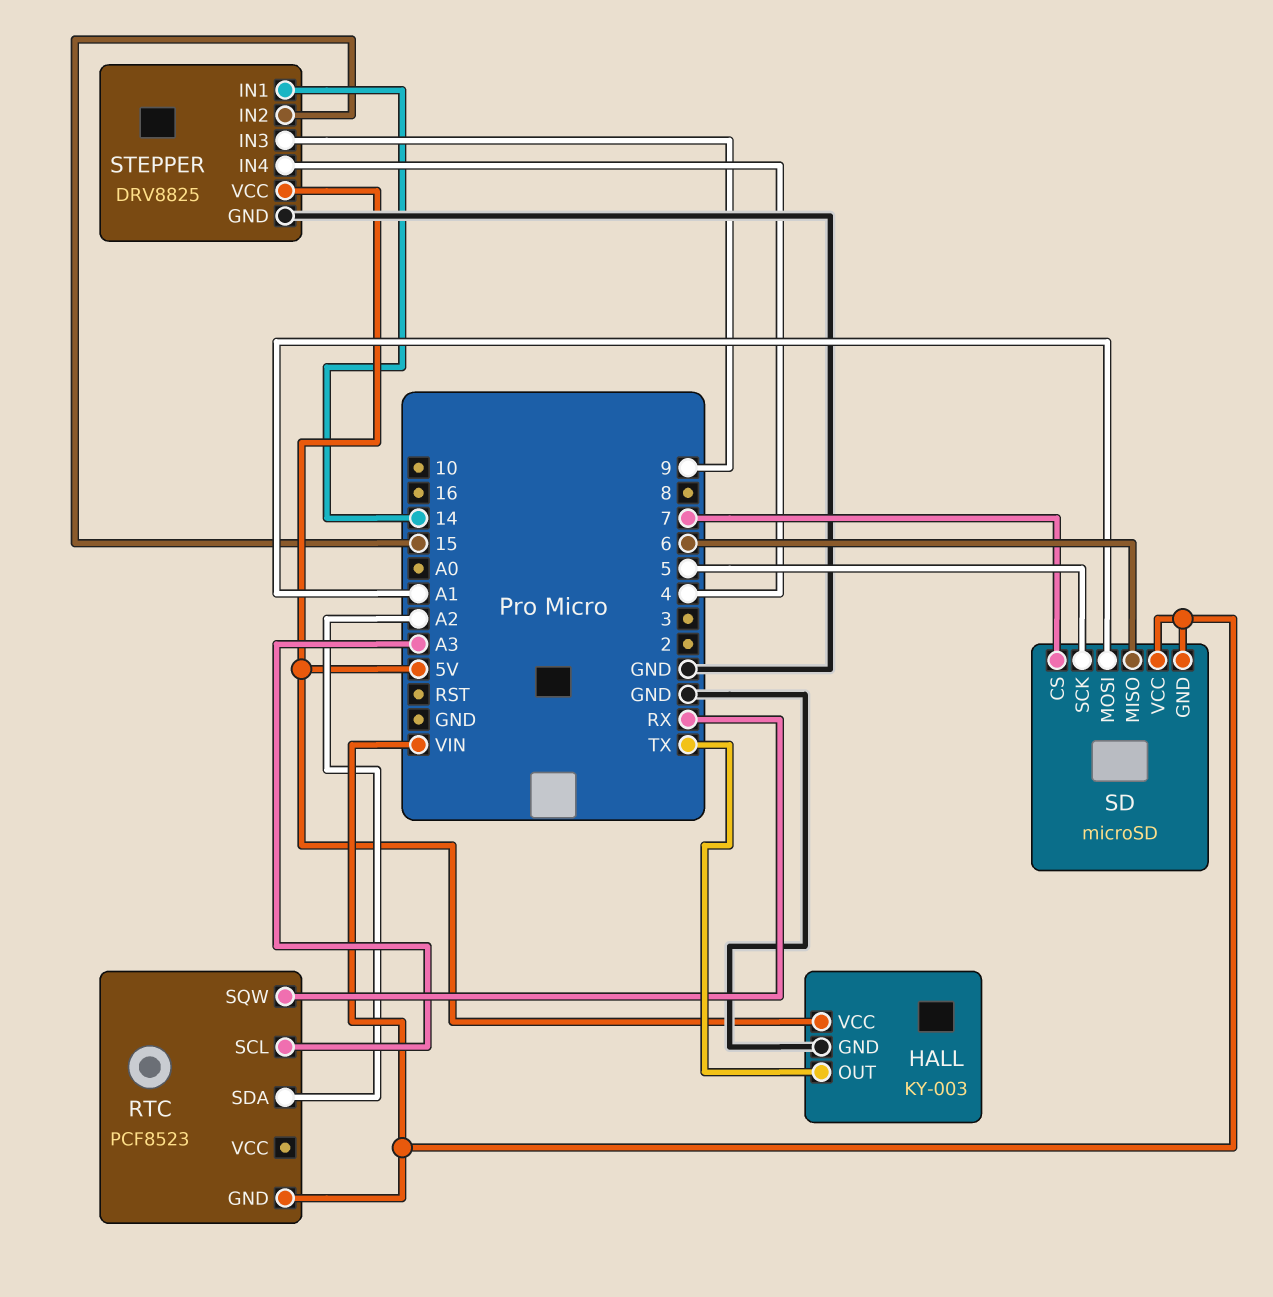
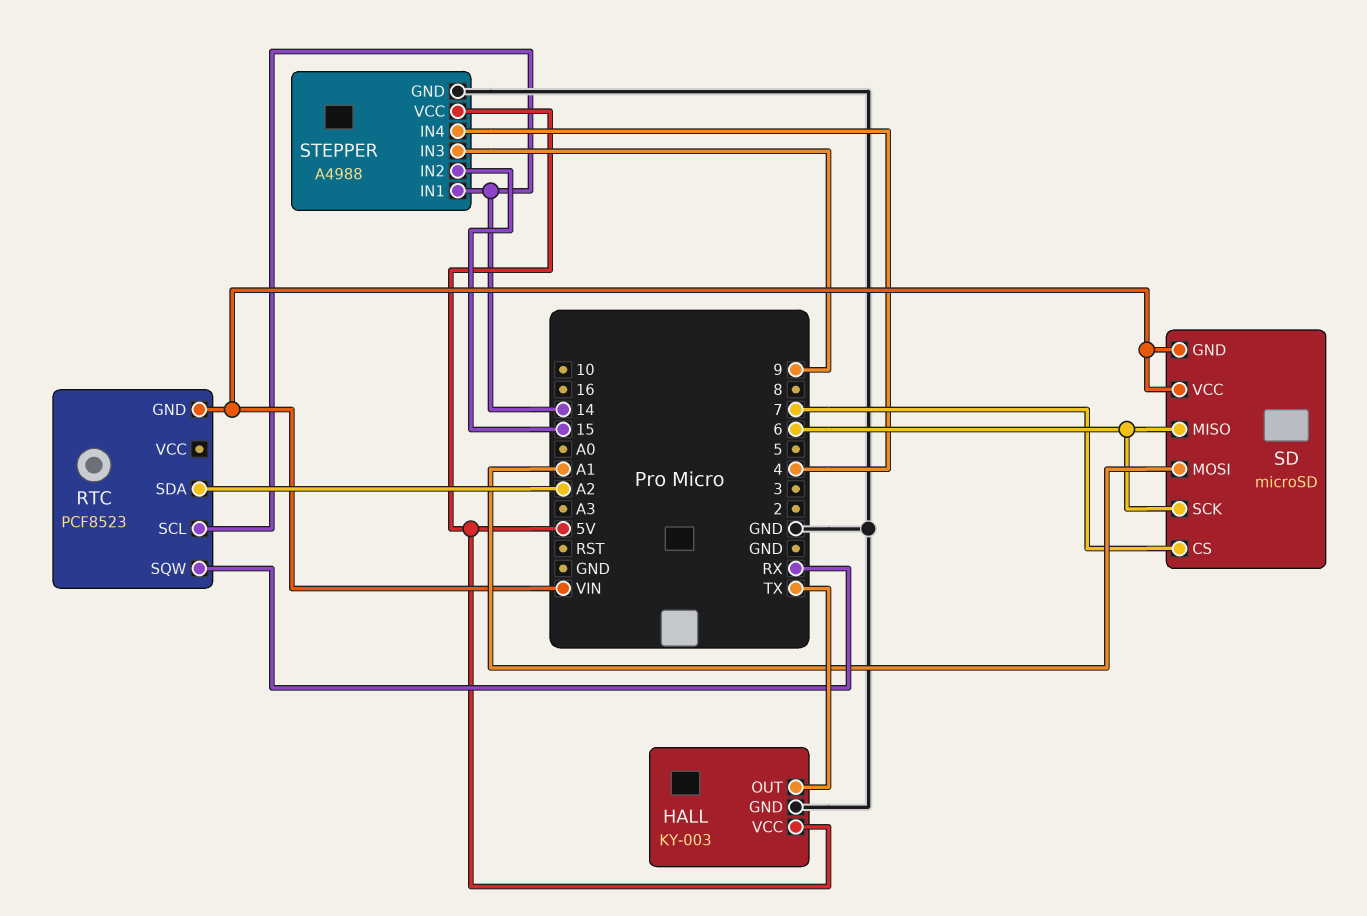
RTC pin SCL: A3 -> 14
SD pin SCK: 5 -> 6
STEPPER: DRV8825 -> A4988

